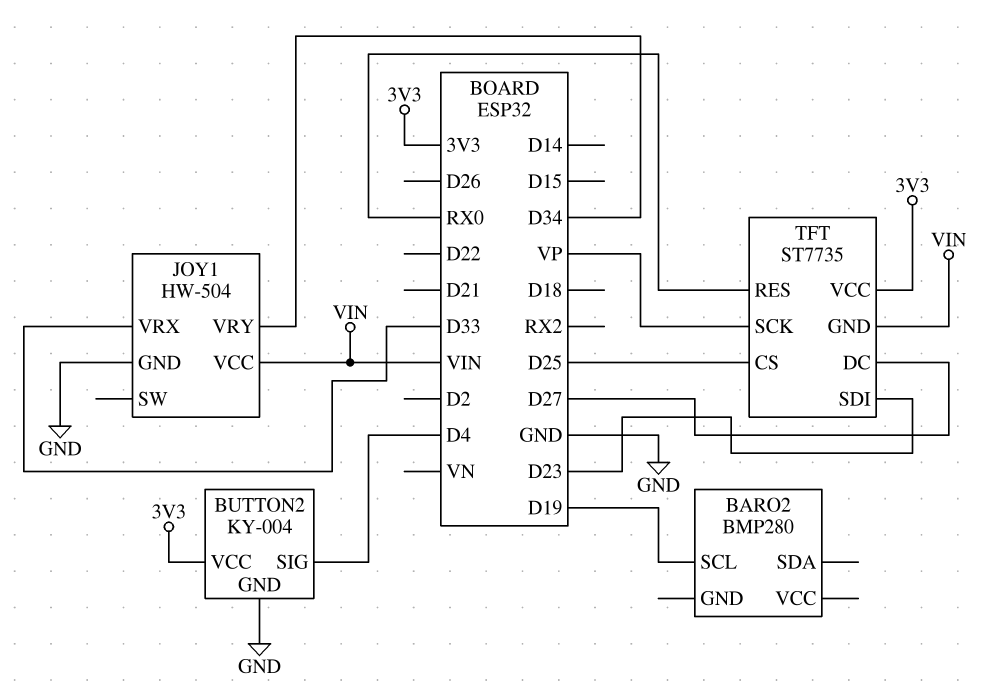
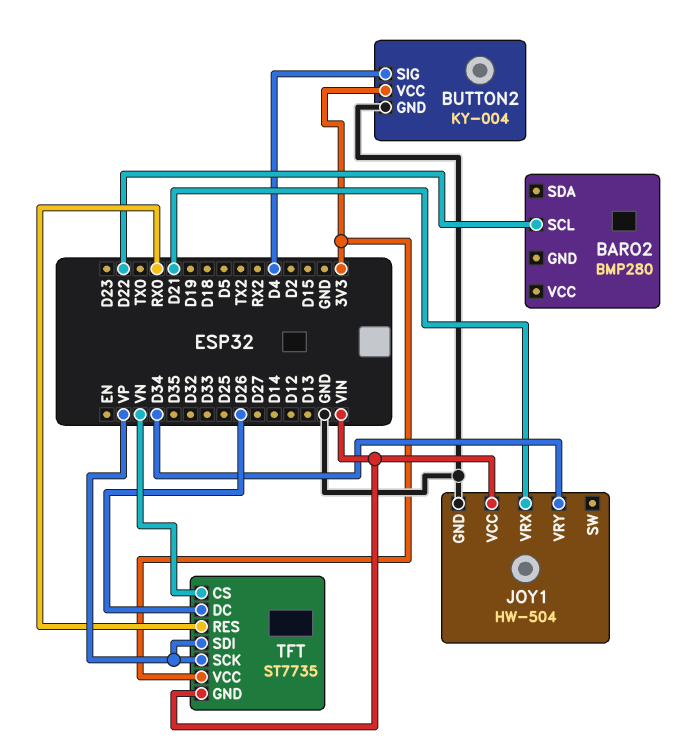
BARO2 pin SCL: D19 -> D22
JOY1 pin VRX: D33 -> D21
TFT pin CS: D25 -> VN
TFT pin DC: D27 -> D26
TFT pin SDI: D23 -> VP

